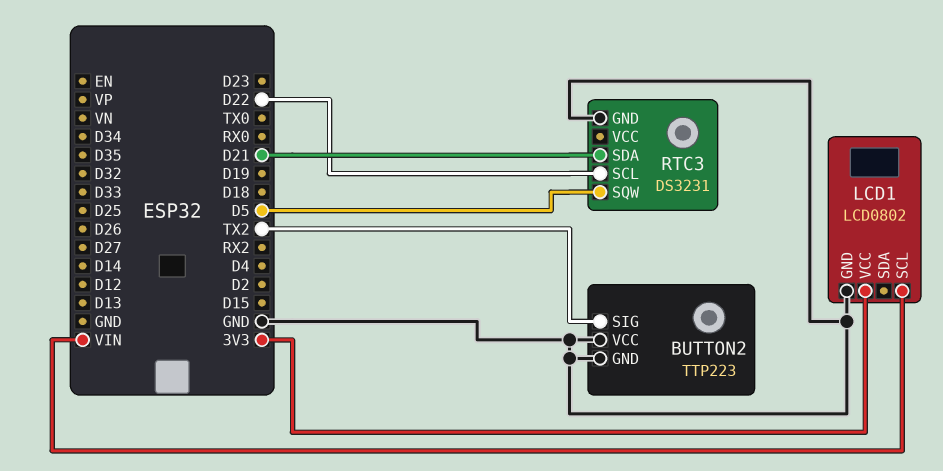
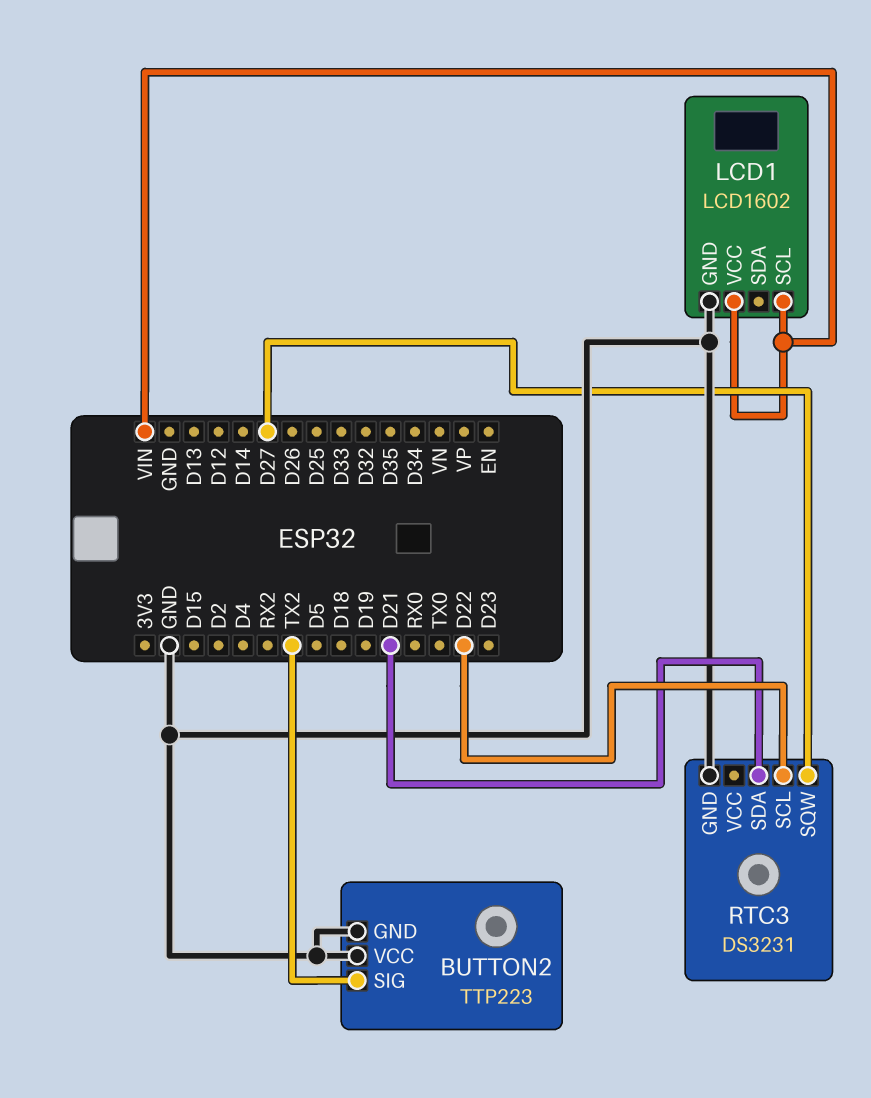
LCD1: LCD0802 -> LCD1602
LCD1 pin VCC: 3V3 -> VIN
RTC3 pin SQW: D5 -> D27

